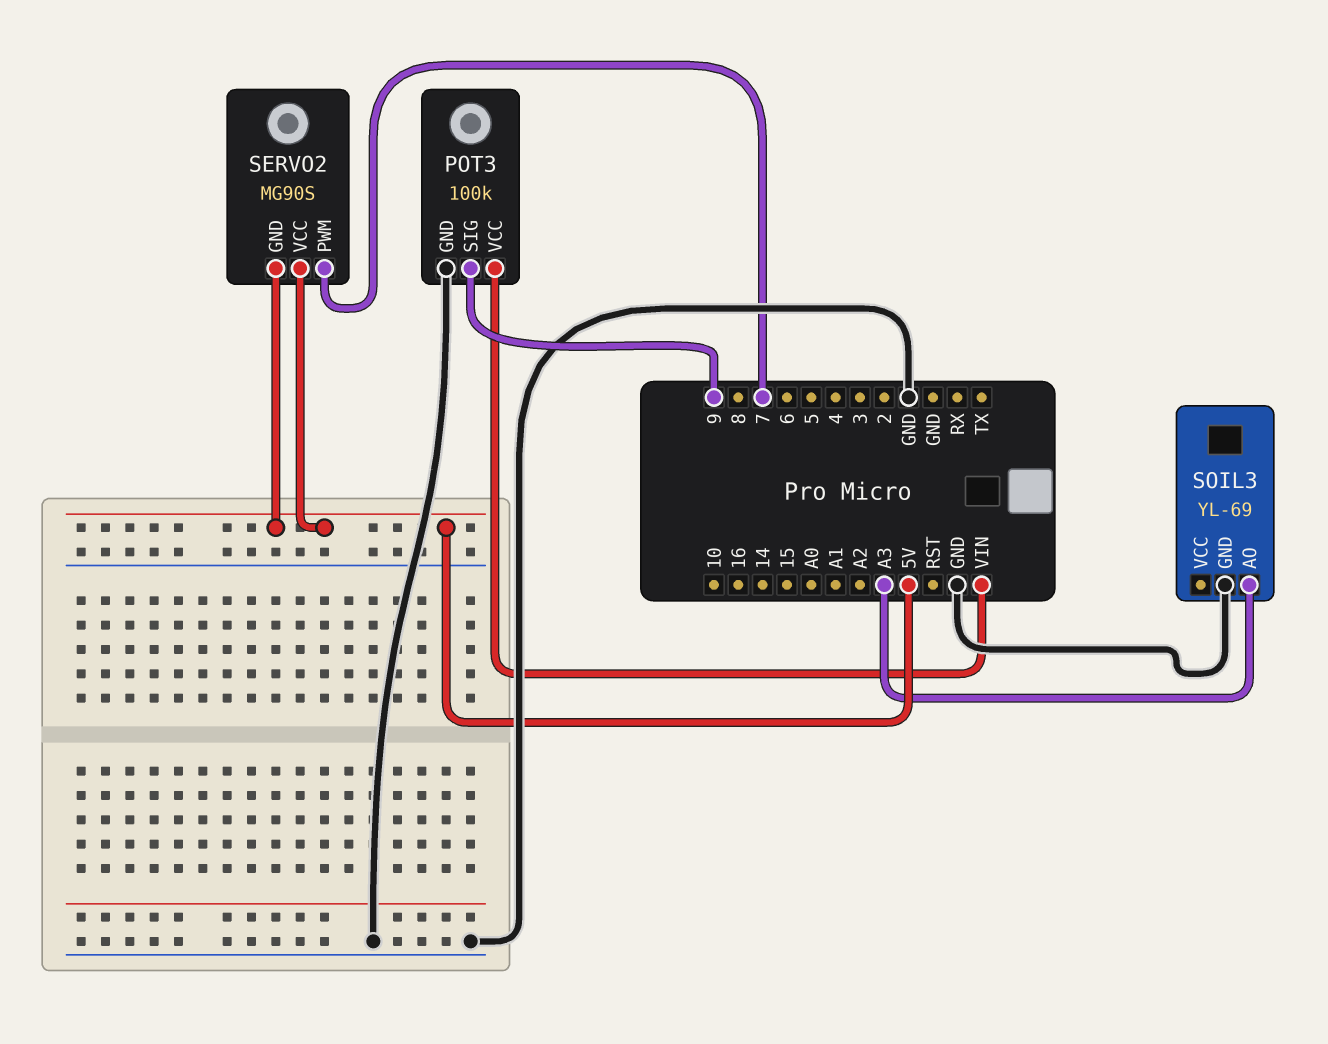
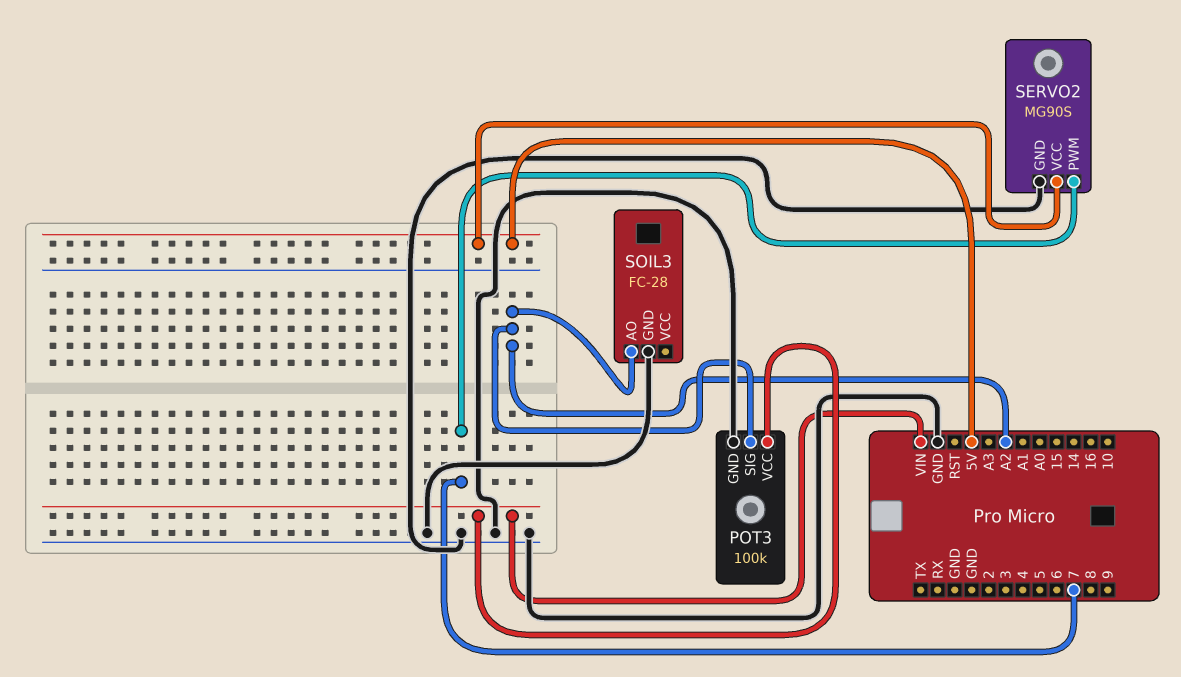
POT3 pin SIG: 9 -> A2
SERVO2 pin GND: 5V -> GND
SOIL3: YL-69 -> FC-28
SOIL3 pin AO: A3 -> A2

